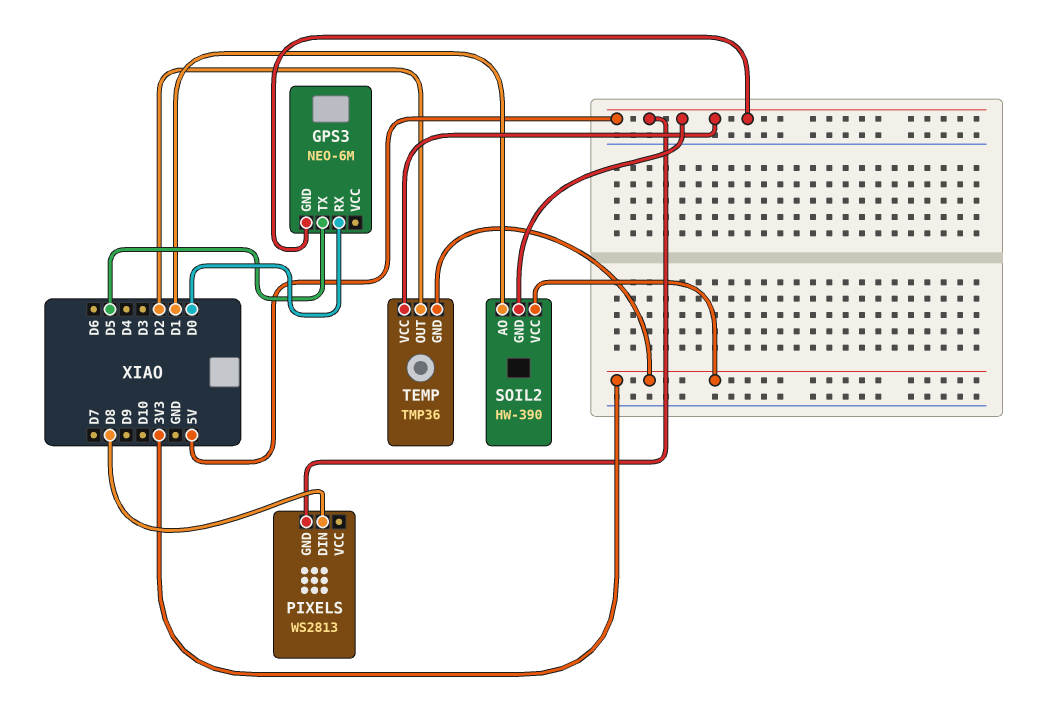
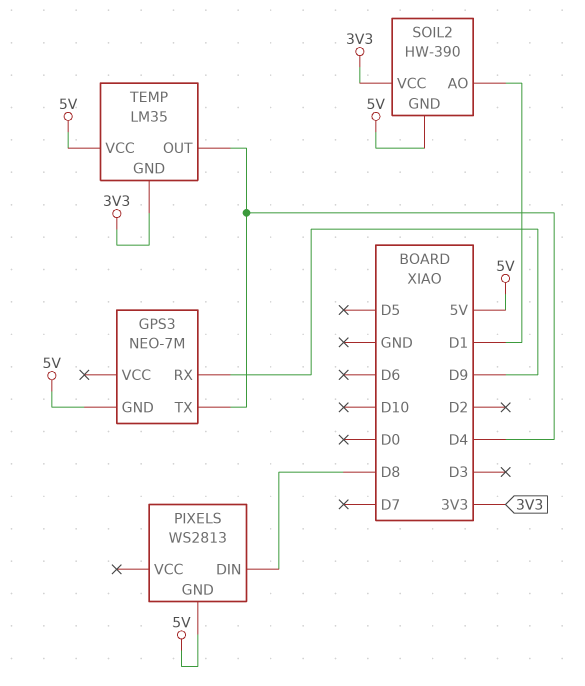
GPS3: NEO-6M -> NEO-7M
GPS3 pin RX: D0 -> D9
GPS3 pin TX: D5 -> D4
TEMP: TMP36 -> LM35
TEMP pin OUT: D2 -> D4

